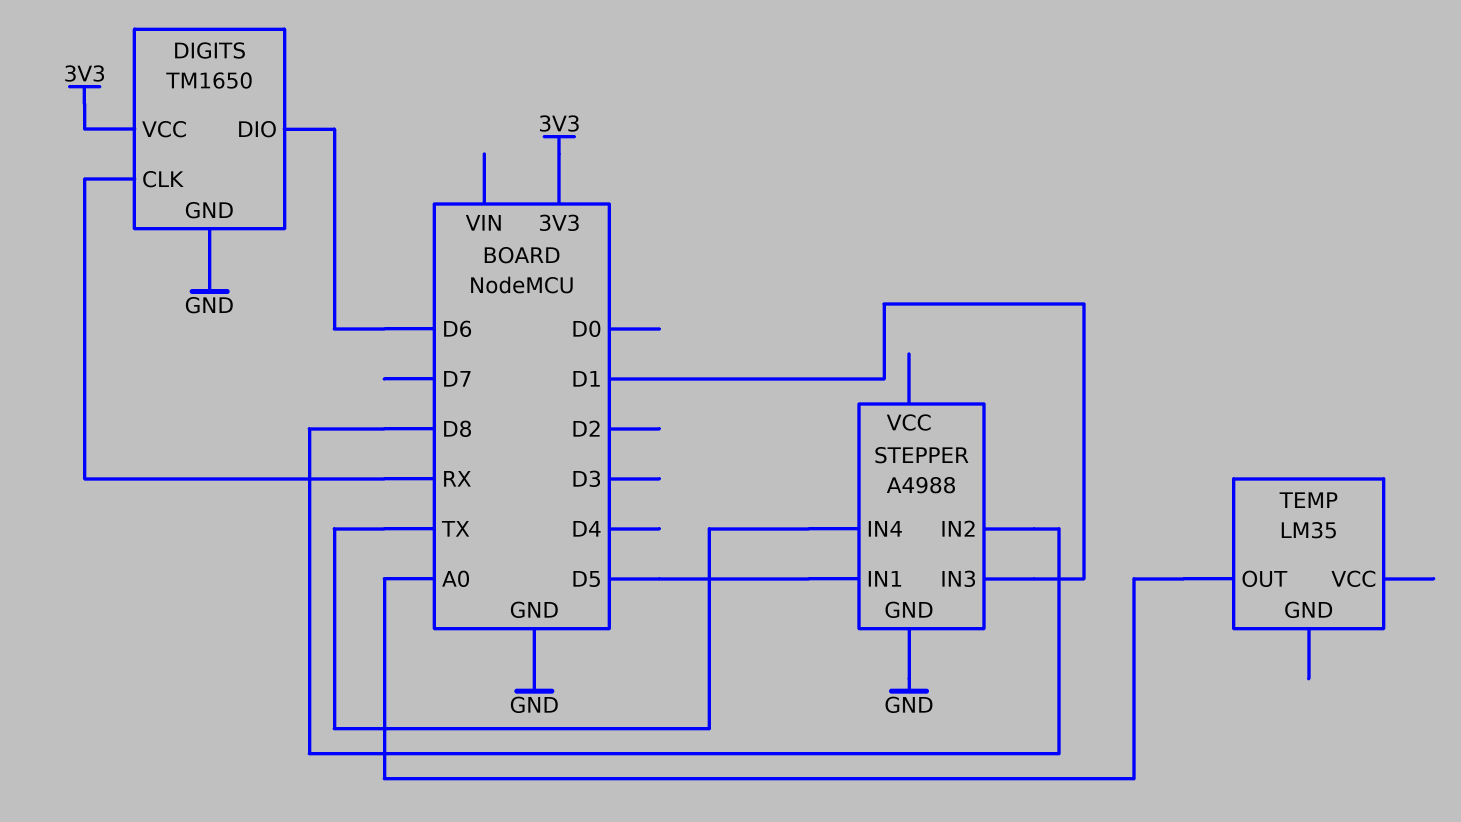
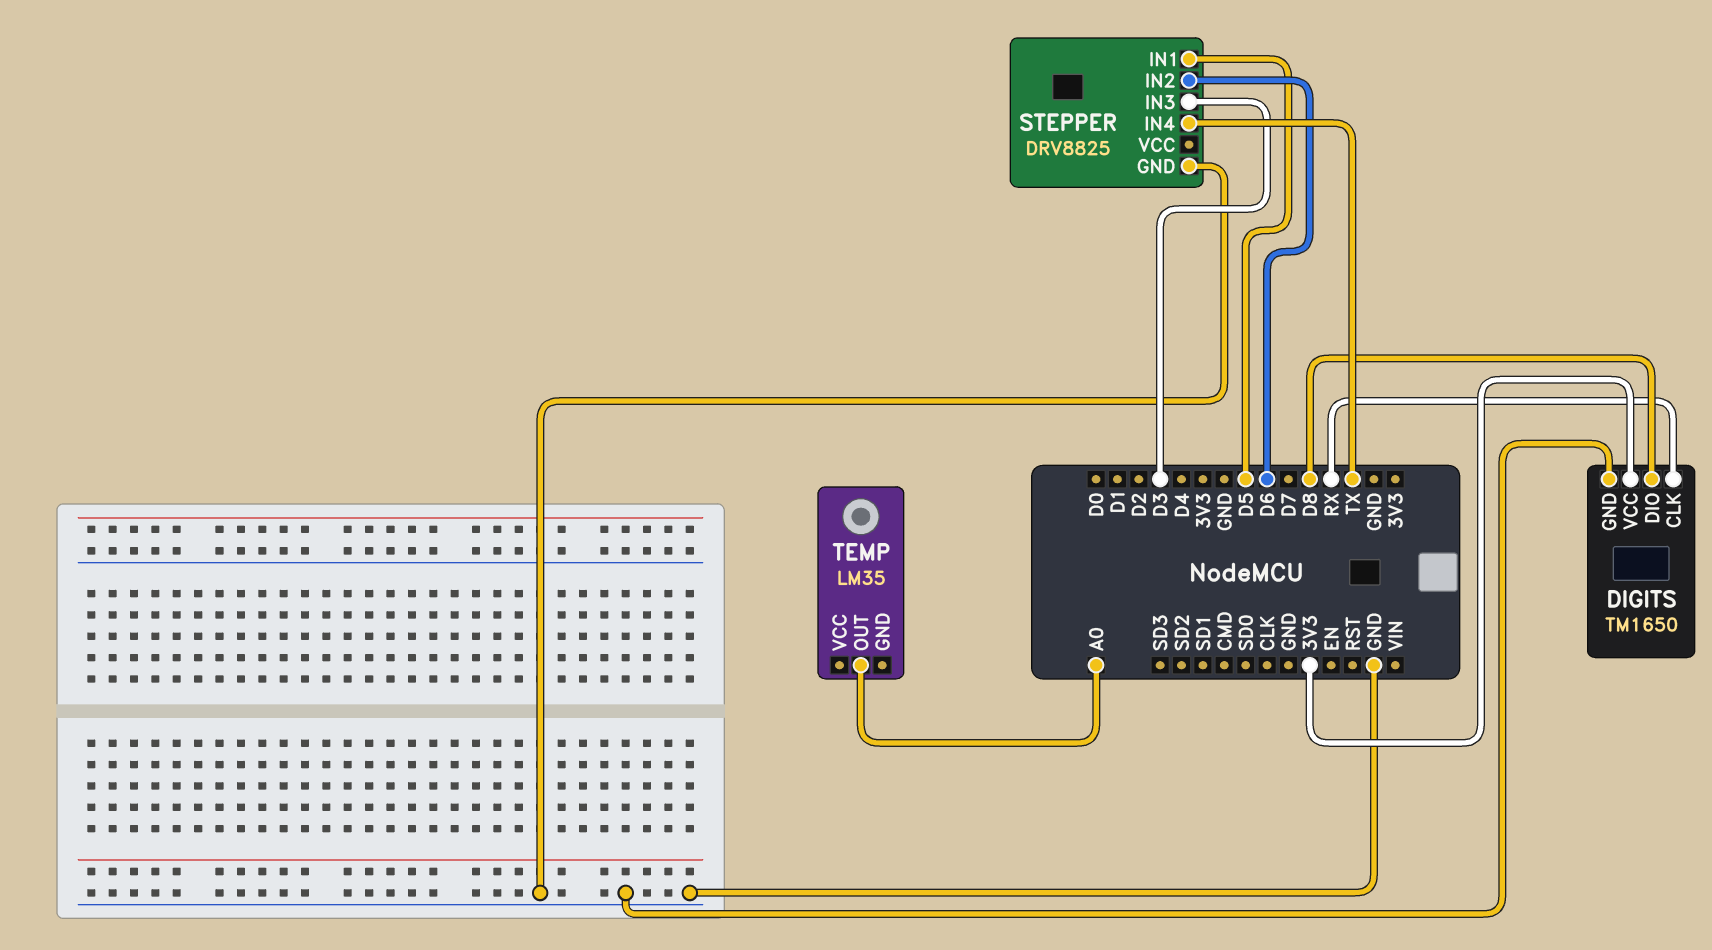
DIGITS pin DIO: D6 -> D8
STEPPER: A4988 -> DRV8825
STEPPER pin IN2: D8 -> D6
STEPPER pin IN3: D1 -> D3

